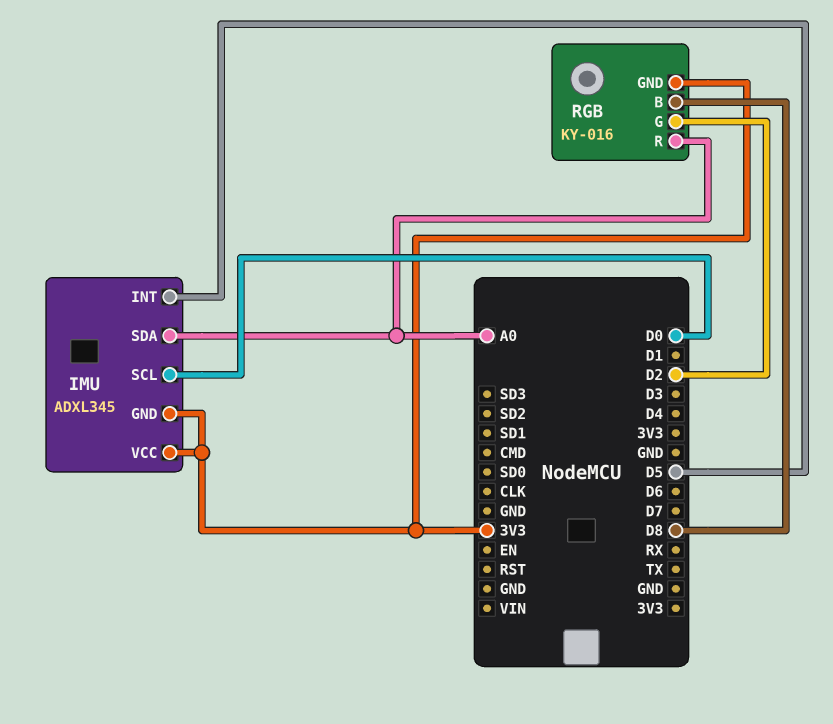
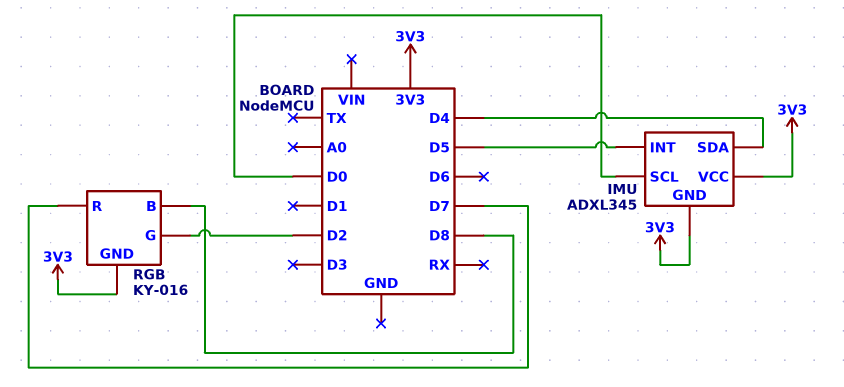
IMU pin SDA: A0 -> D4
RGB pin R: A0 -> D7

